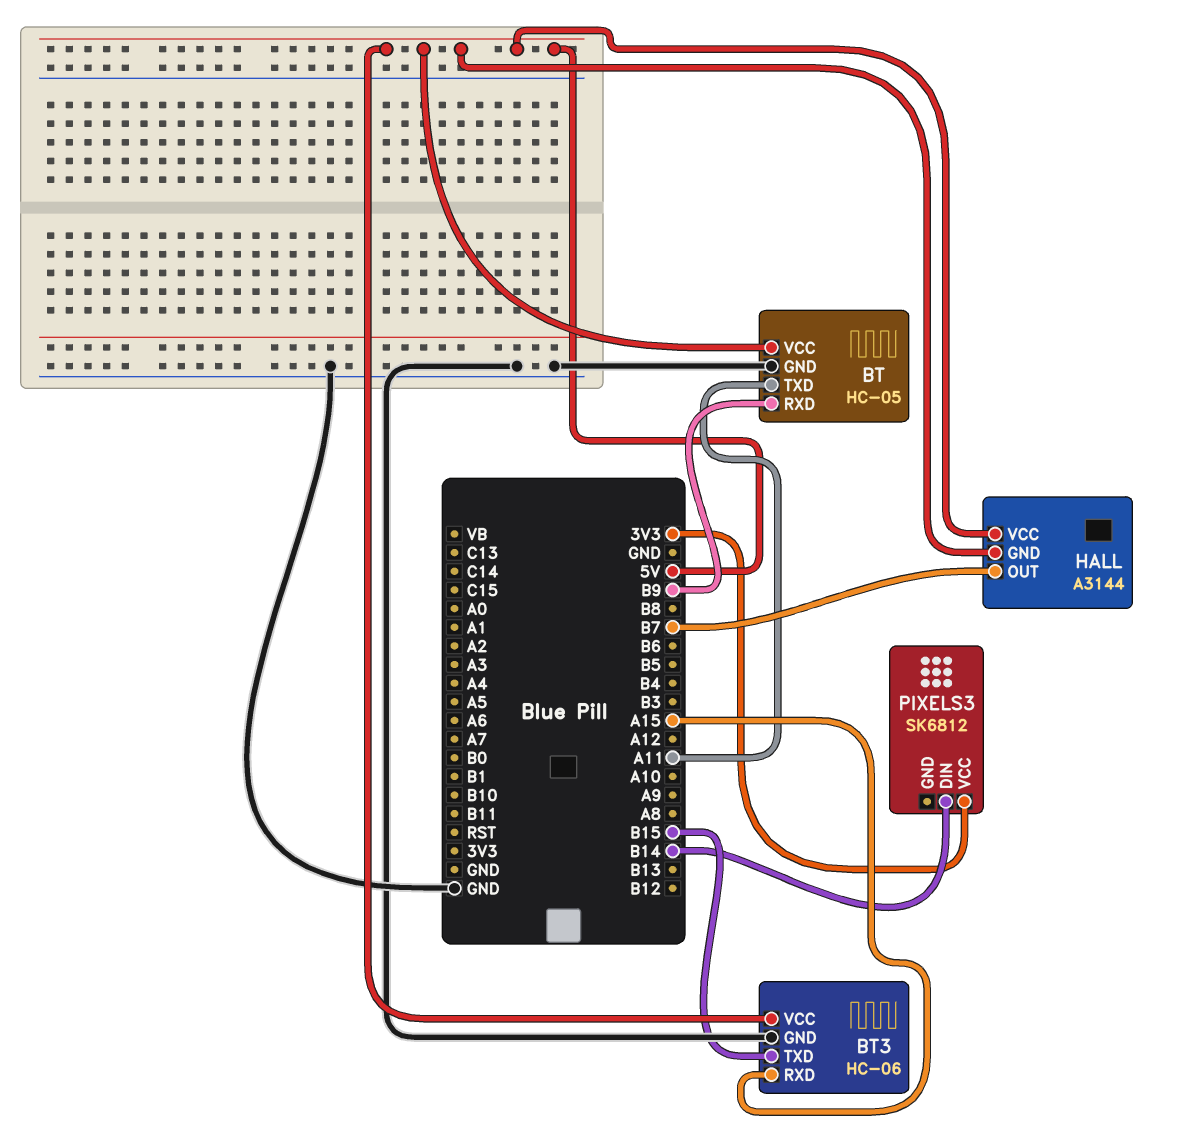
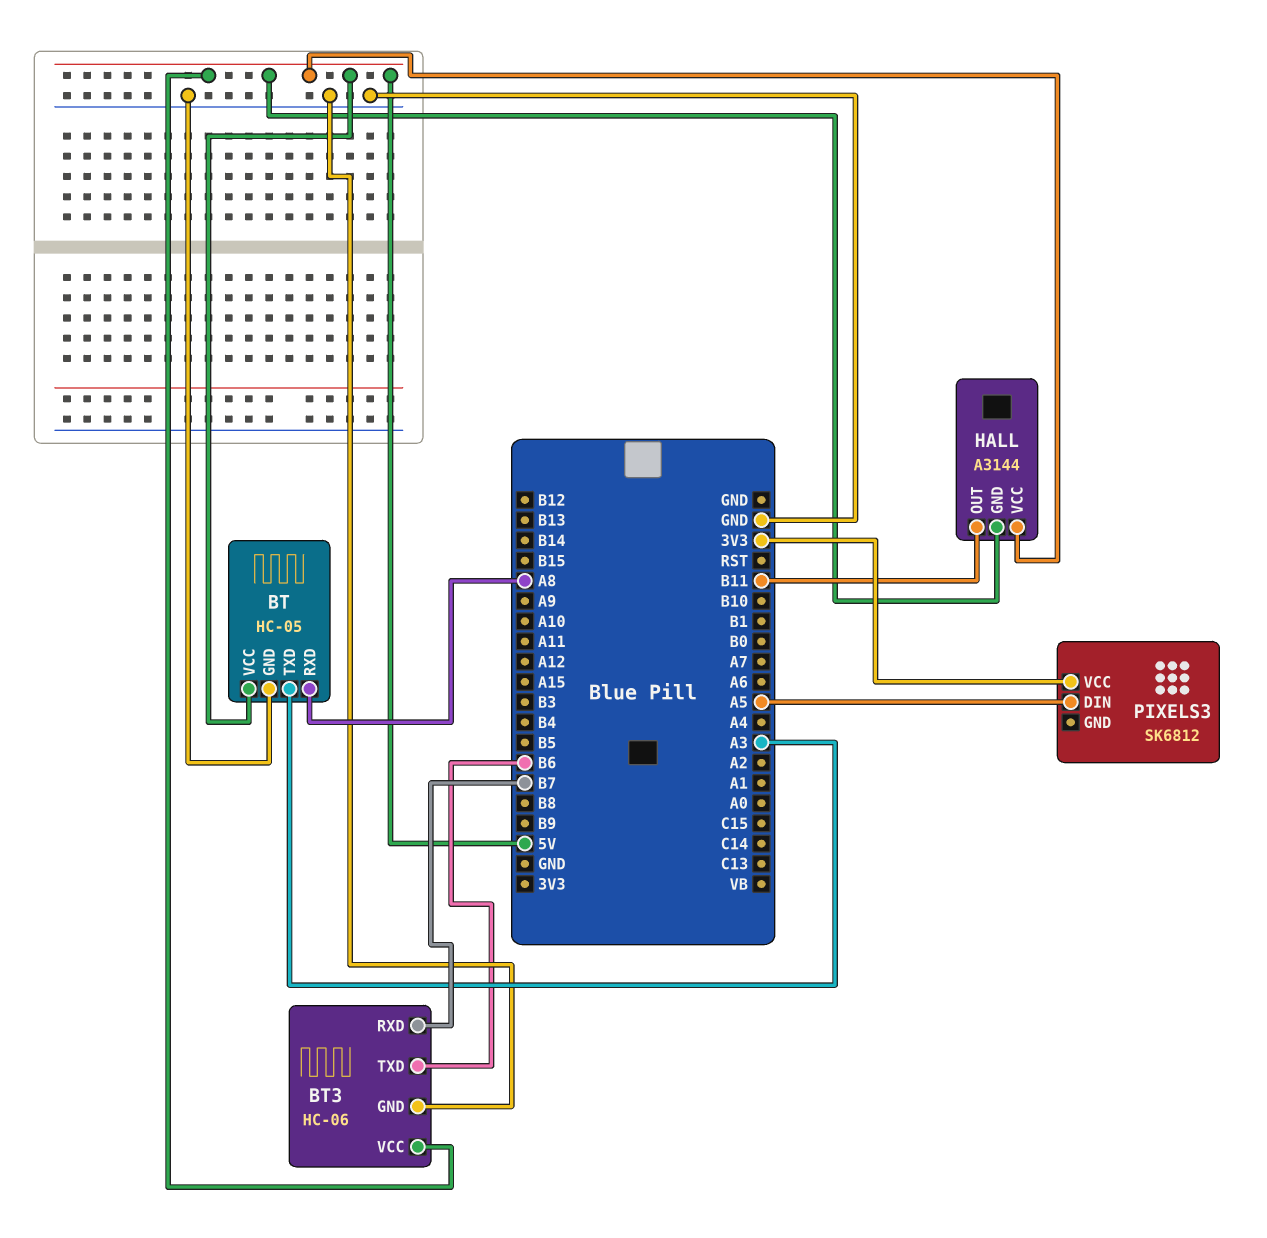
BT pin RXD: B9 -> A8
BT pin TXD: A11 -> A3
BT3 pin RXD: A15 -> B7
BT3 pin TXD: B15 -> B6
HALL pin OUT: B7 -> B11
PIXELS3 pin DIN: B14 -> A5

